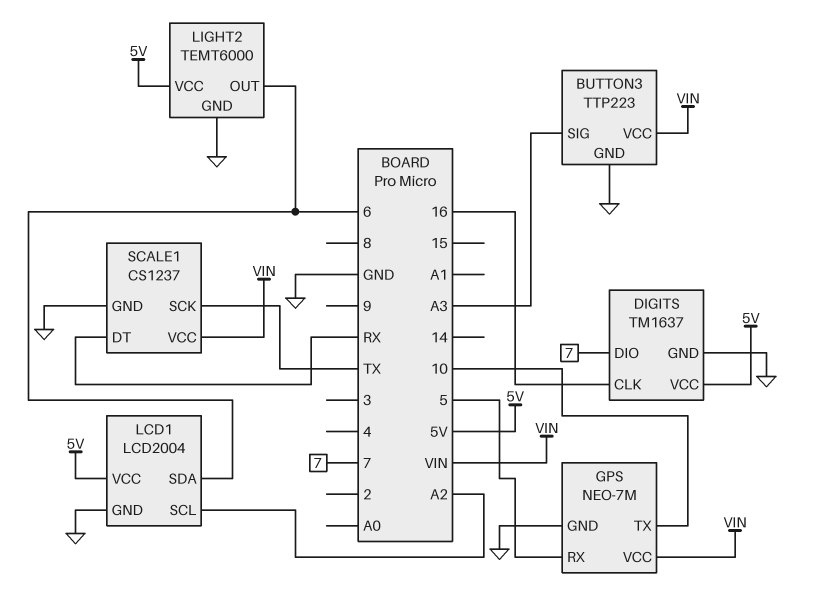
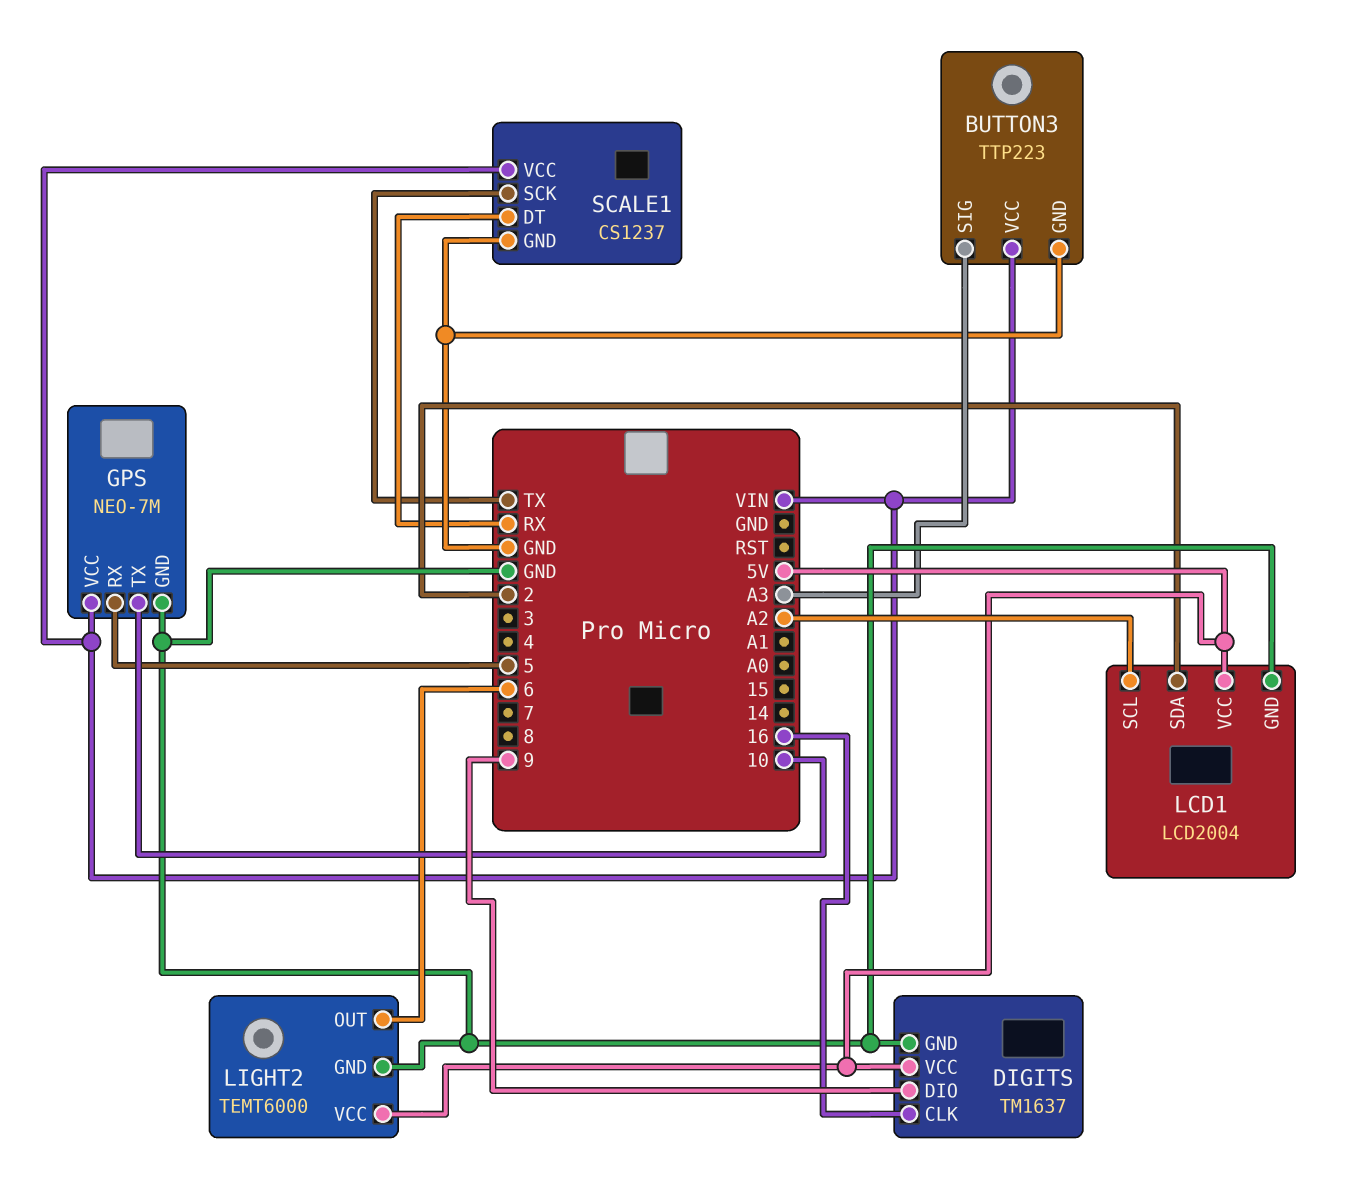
DIGITS pin DIO: 7 -> 9
LCD1 pin SDA: 6 -> 2

